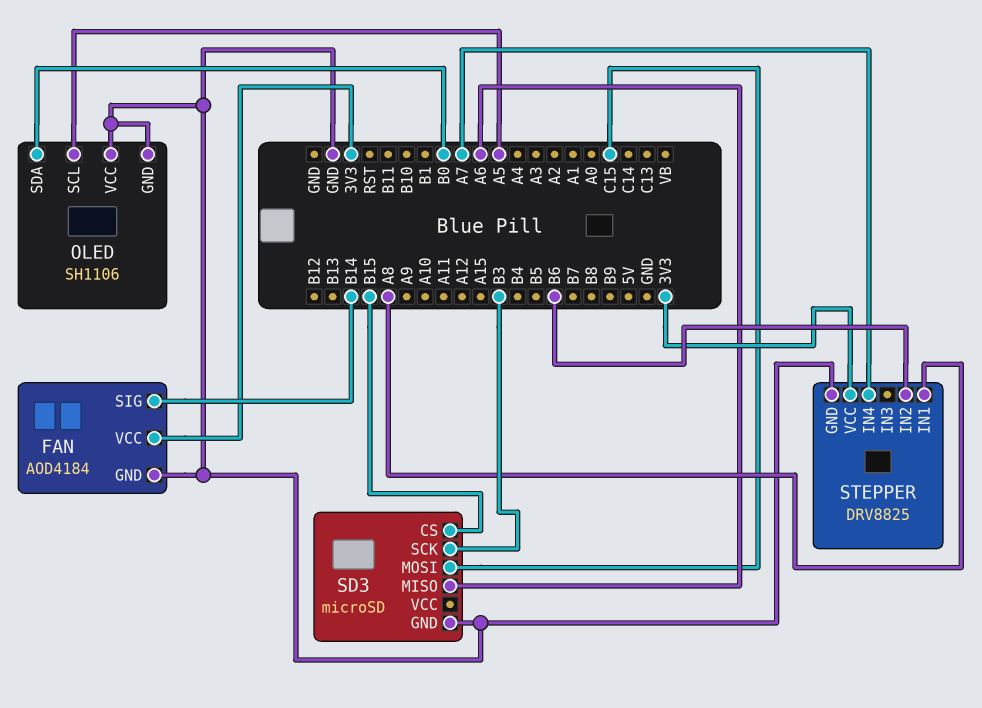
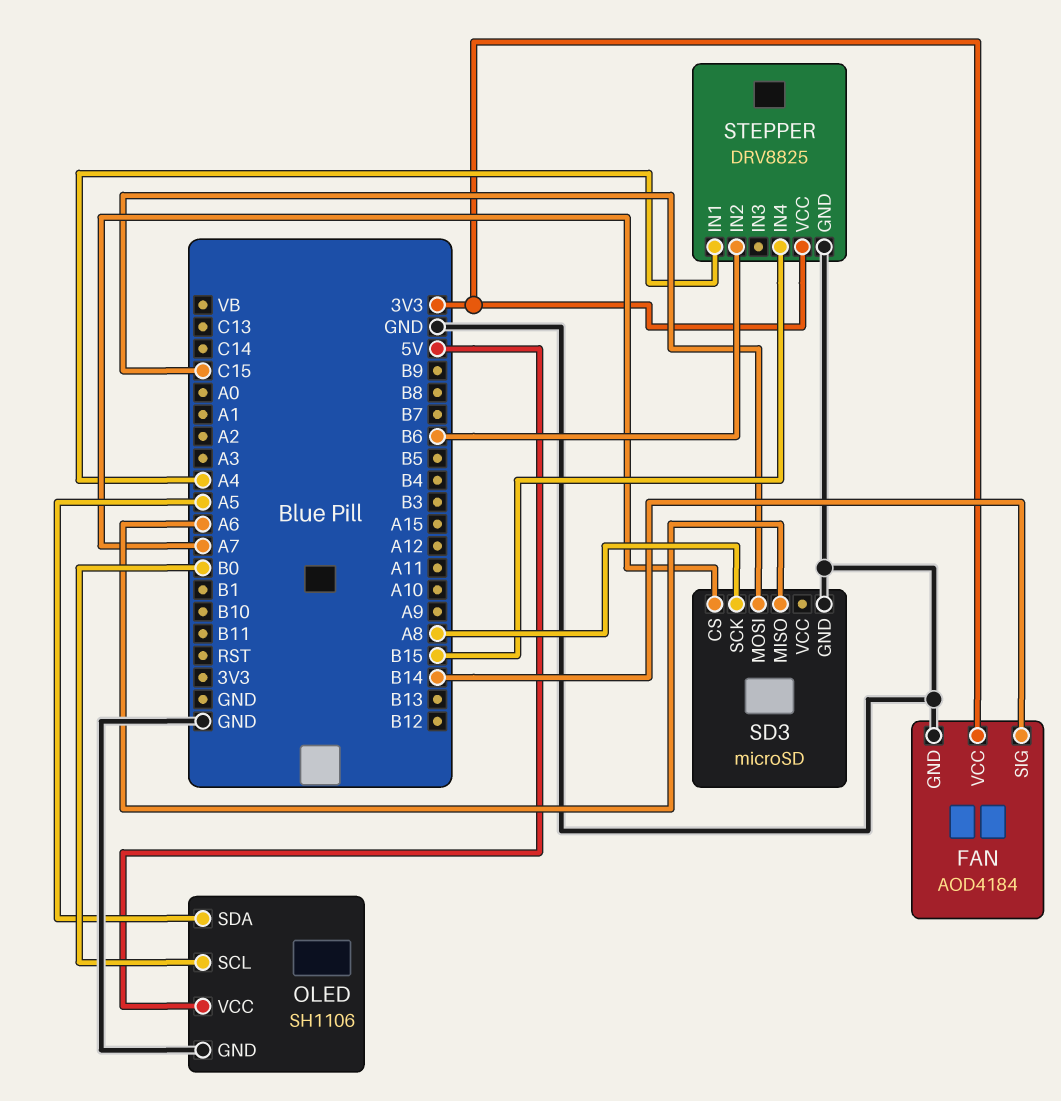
OLED pin SCL: A5 -> B0
OLED pin SDA: B0 -> A5
OLED pin VCC: GND -> 5V
SD3 pin CS: B15 -> A7
SD3 pin SCK: B3 -> A8
STEPPER pin IN1: A8 -> A4
STEPPER pin IN4: A7 -> B15

